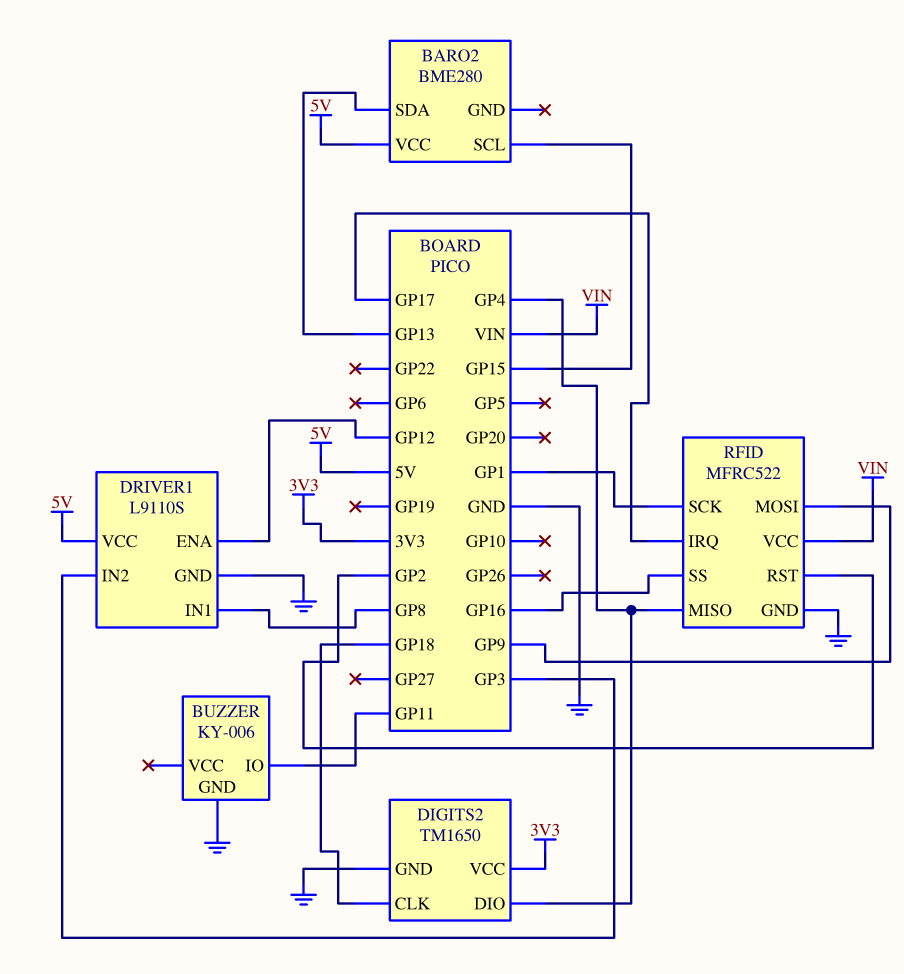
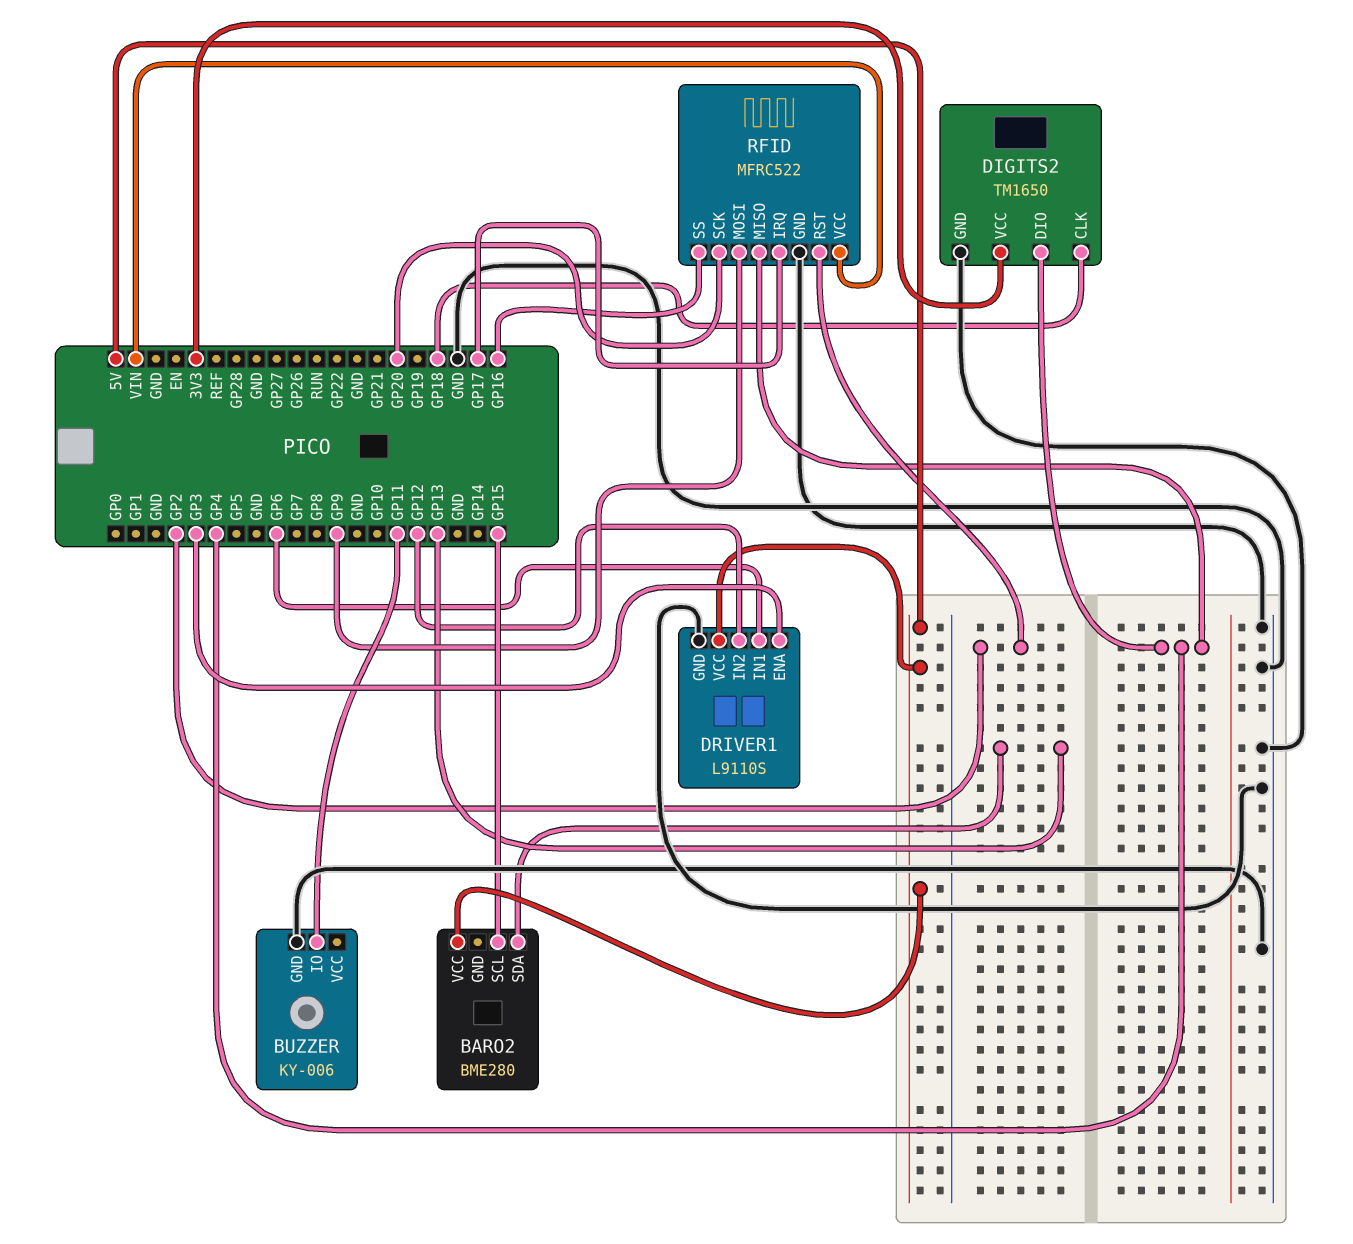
DRIVER1 pin ENA: GP12 -> GP3
DRIVER1 pin IN1: GP8 -> GP6
DRIVER1 pin IN2: GP3 -> GP12
RFID pin SCK: GP1 -> GP20

